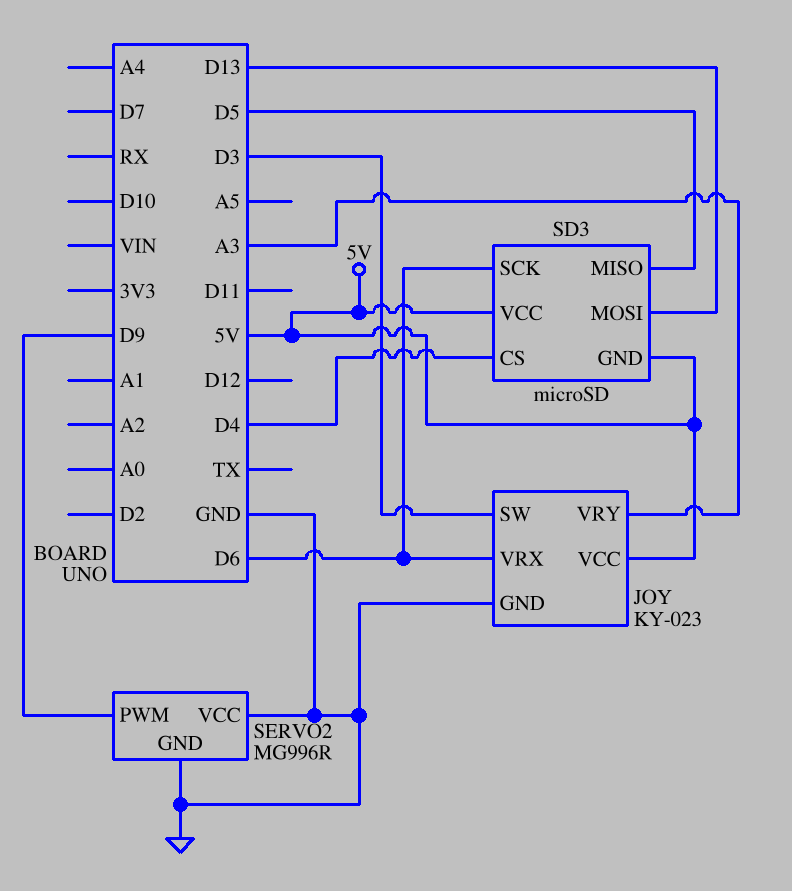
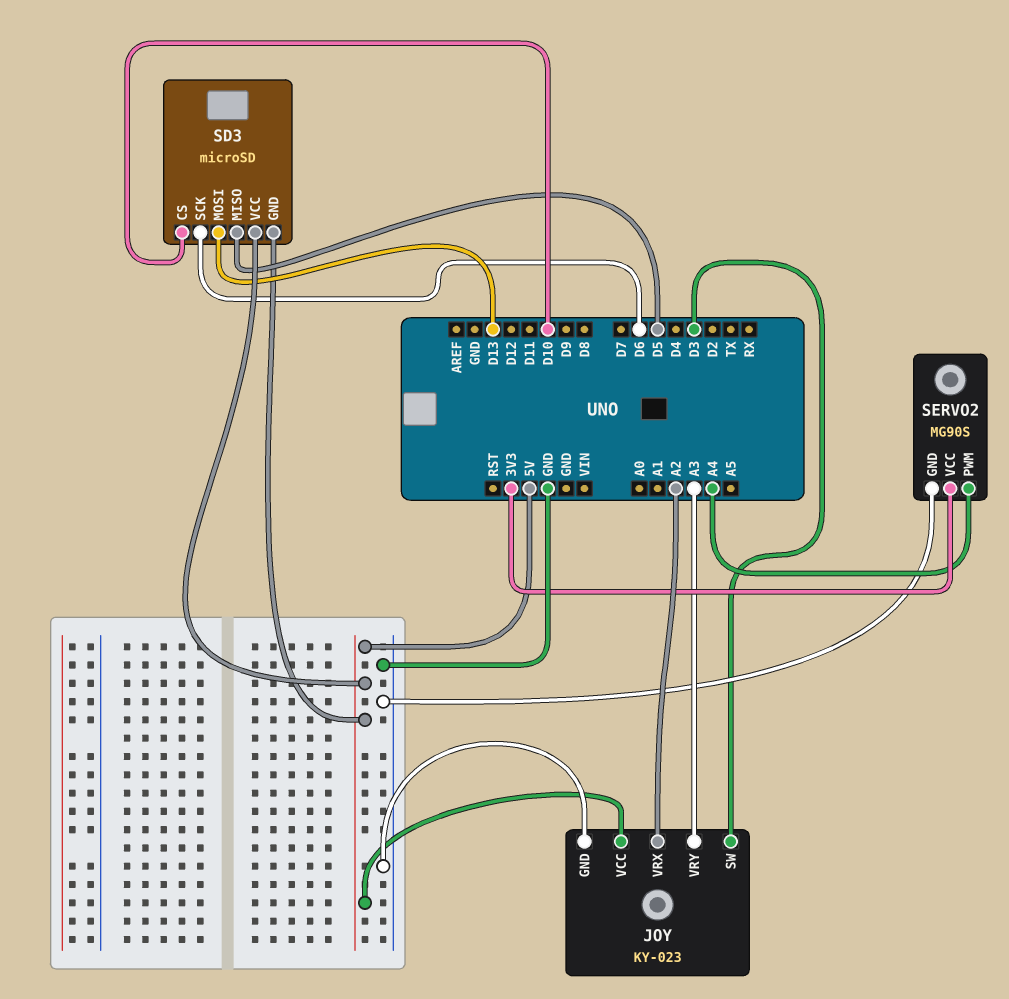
JOY pin VRX: D6 -> A2
SD3 pin CS: D4 -> D10
SERVO2: MG996R -> MG90S
SERVO2 pin PWM: D9 -> A4
SERVO2 pin VCC: GND -> 3V3

